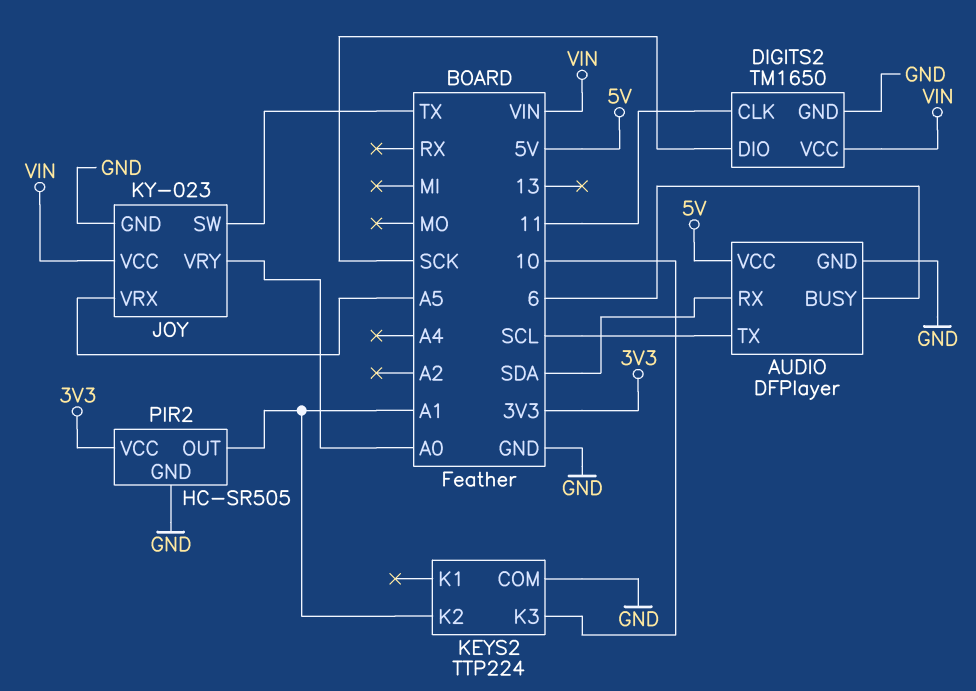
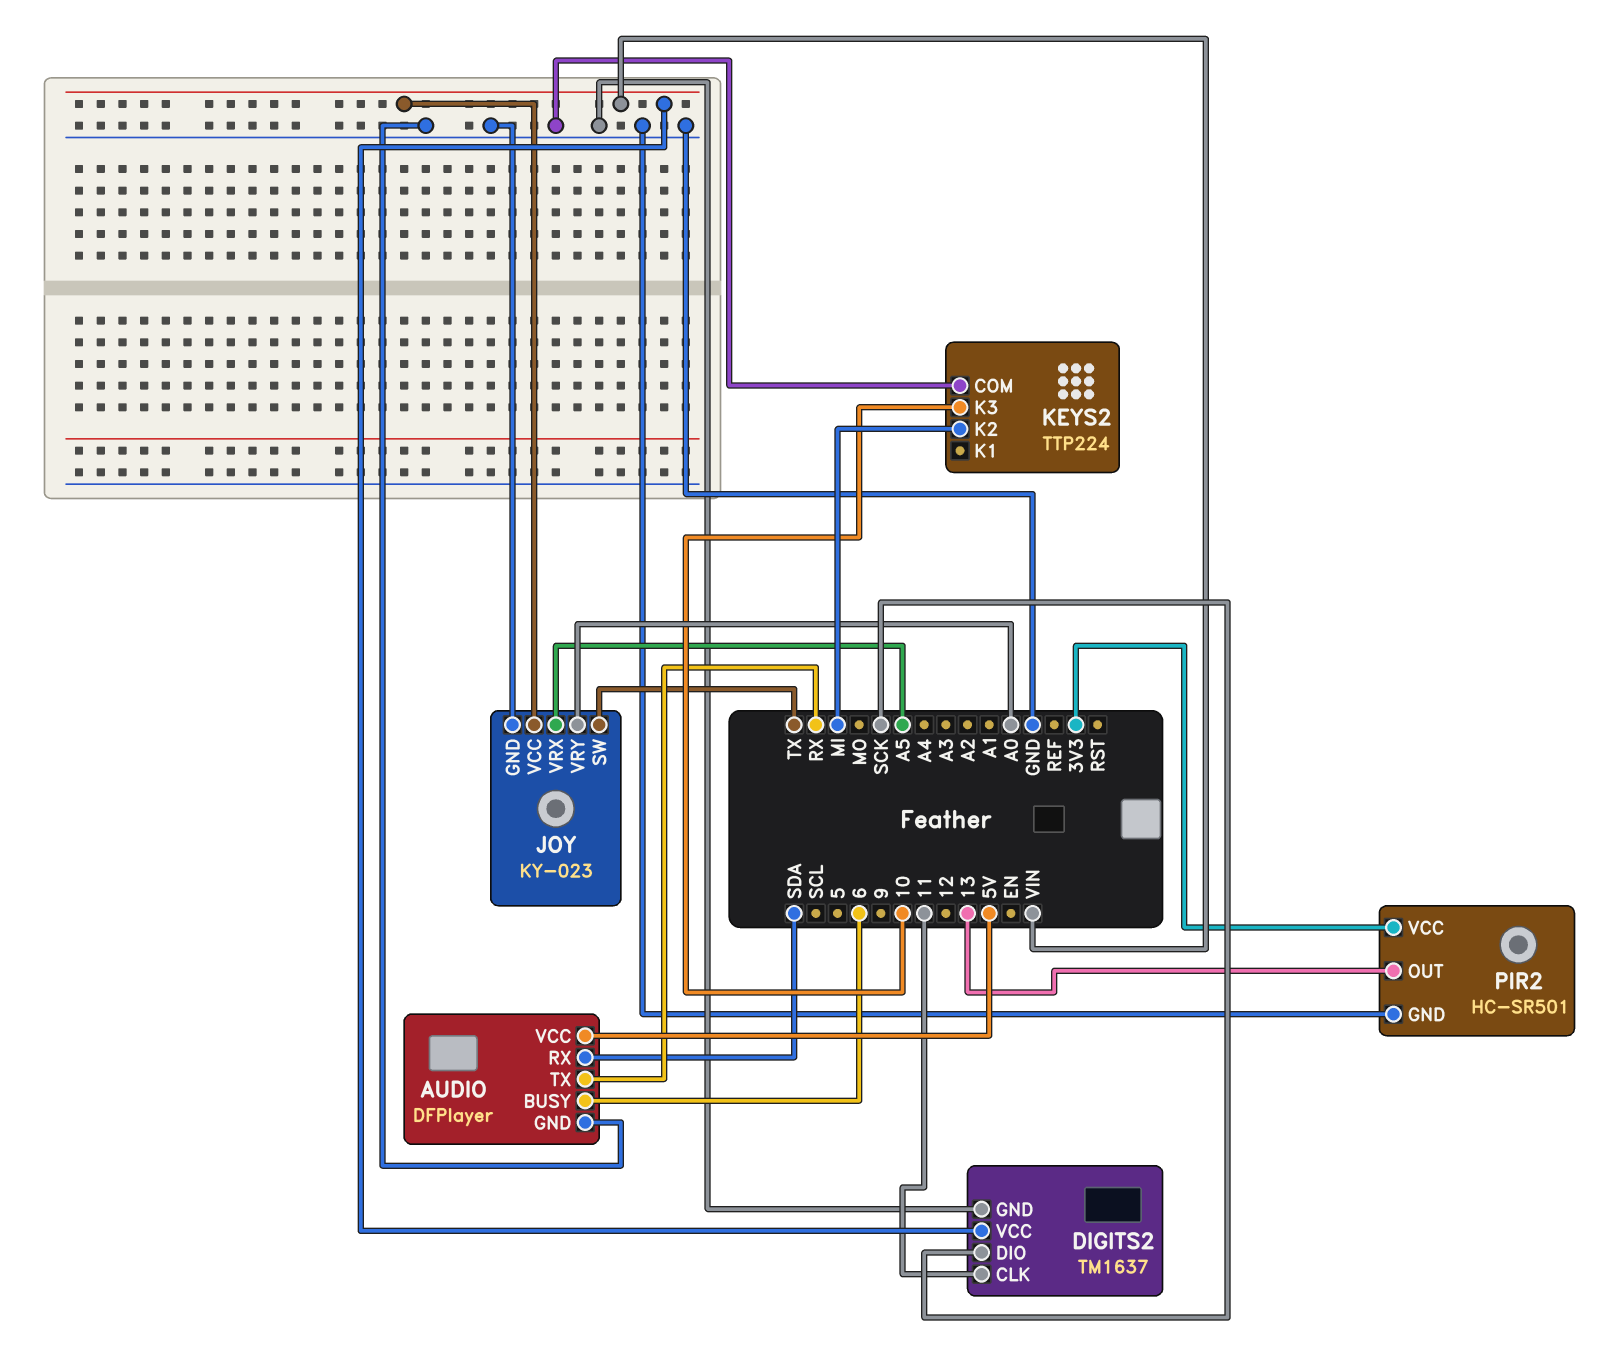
AUDIO pin TX: SCL -> RX
DIGITS2: TM1650 -> TM1637
KEYS2 pin K2: A1 -> MI
PIR2: HC-SR505 -> HC-SR501
PIR2 pin OUT: A1 -> 13

